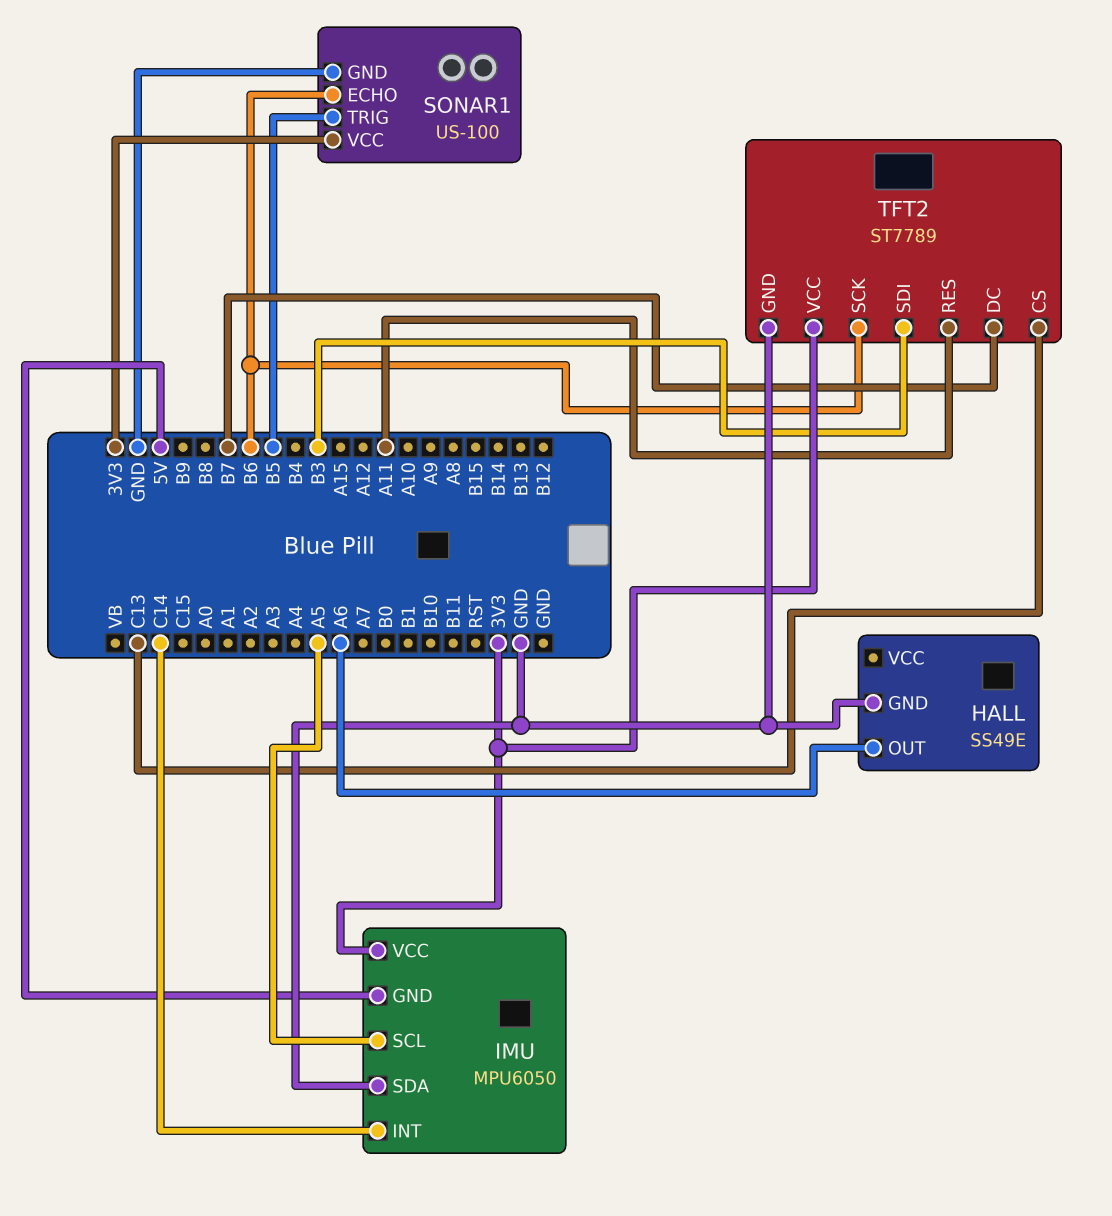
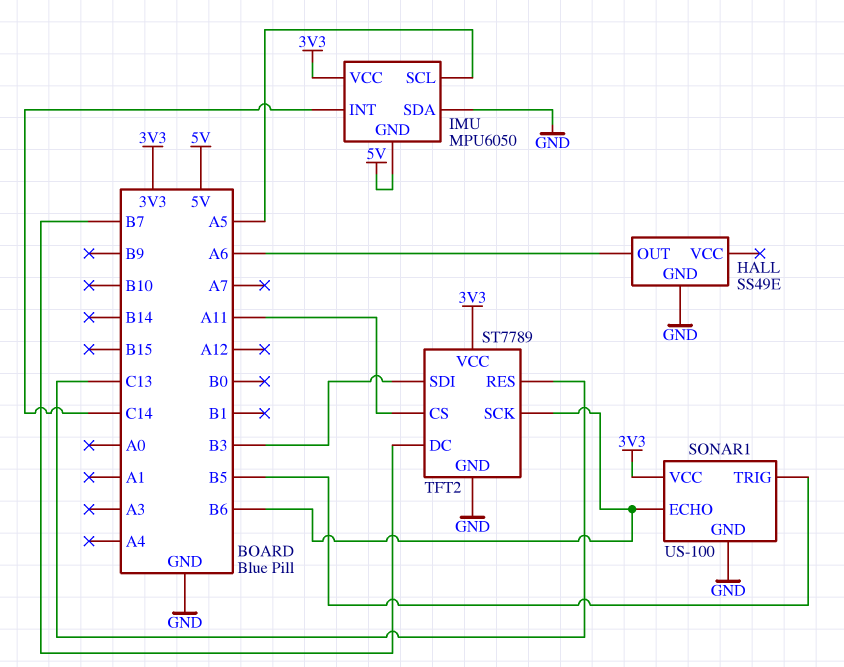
TFT2 pin CS: C13 -> A11
TFT2 pin RES: A11 -> C13

